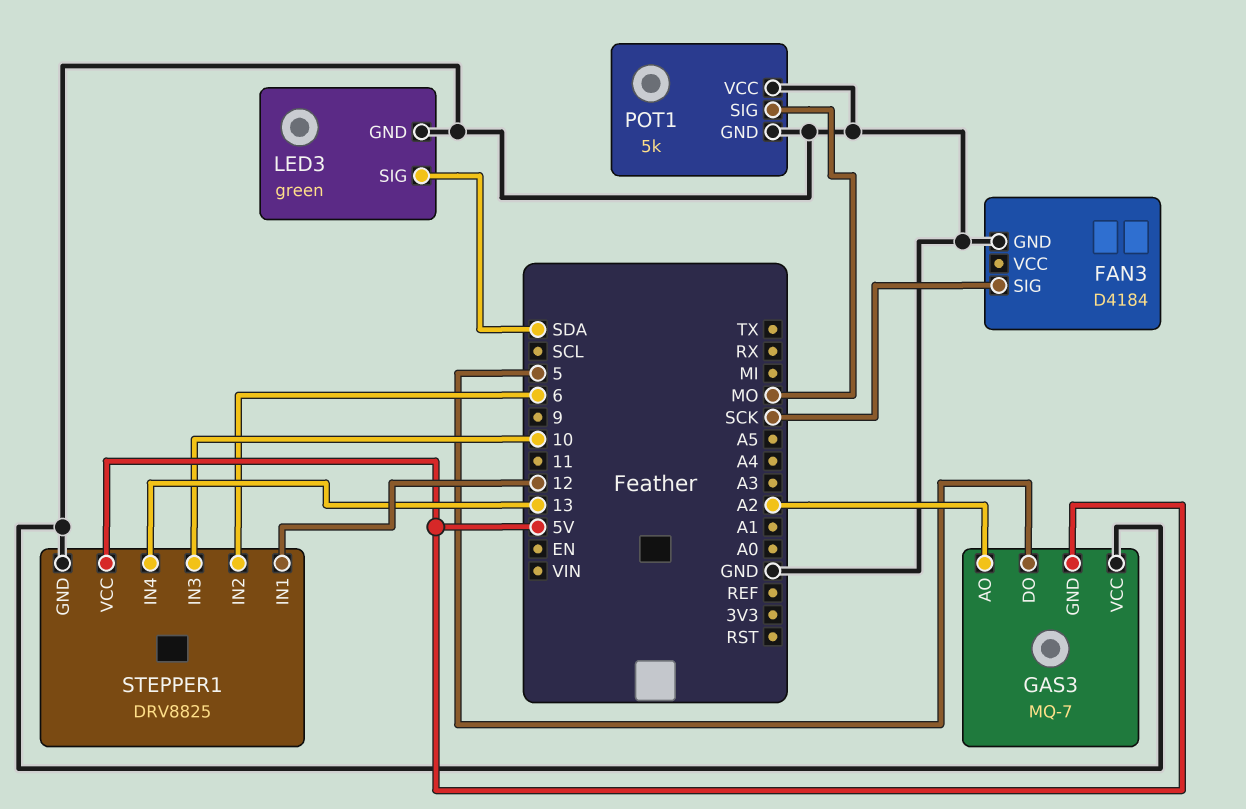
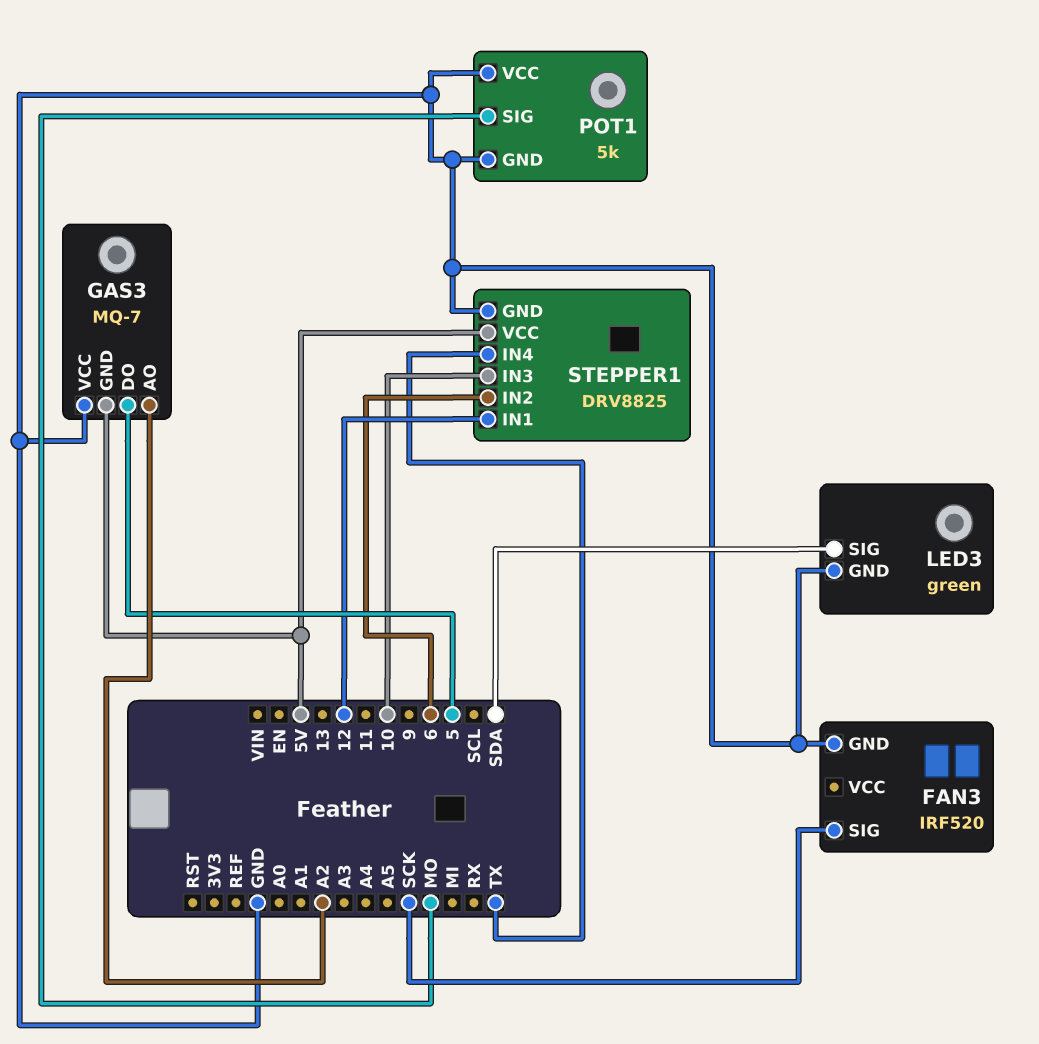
FAN3: D4184 -> IRF520
STEPPER1 pin IN4: 13 -> TX

